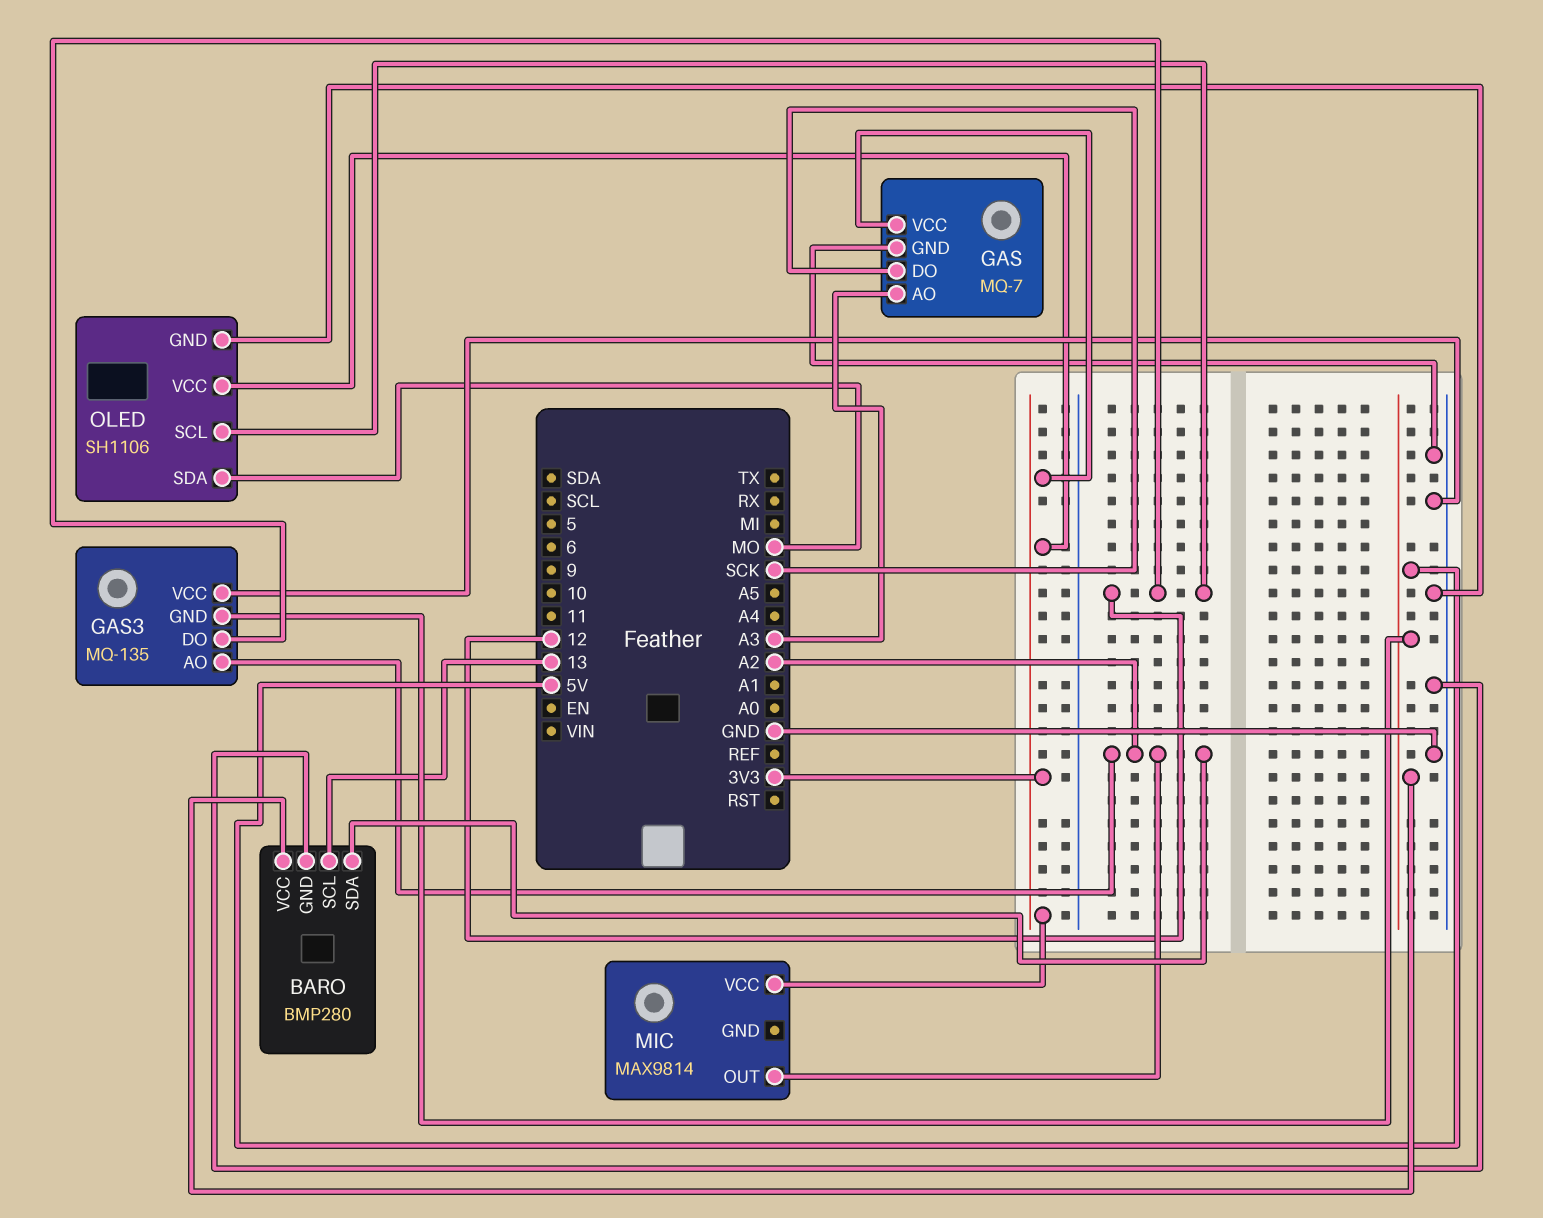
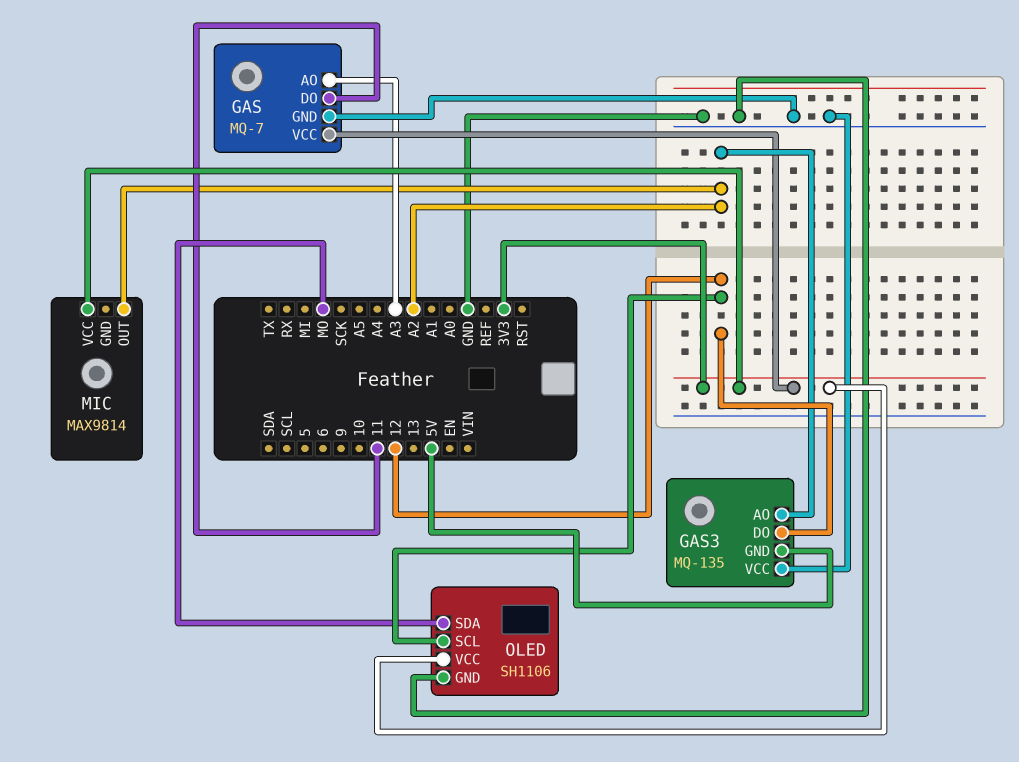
BARO: BMP280 -> none
BARO pin GND: GND -> none
BARO pin SCL: 13 -> none
BARO pin SDA: A2 -> none
BARO pin VCC: 5V -> none
GAS pin DO: SCK -> 11

